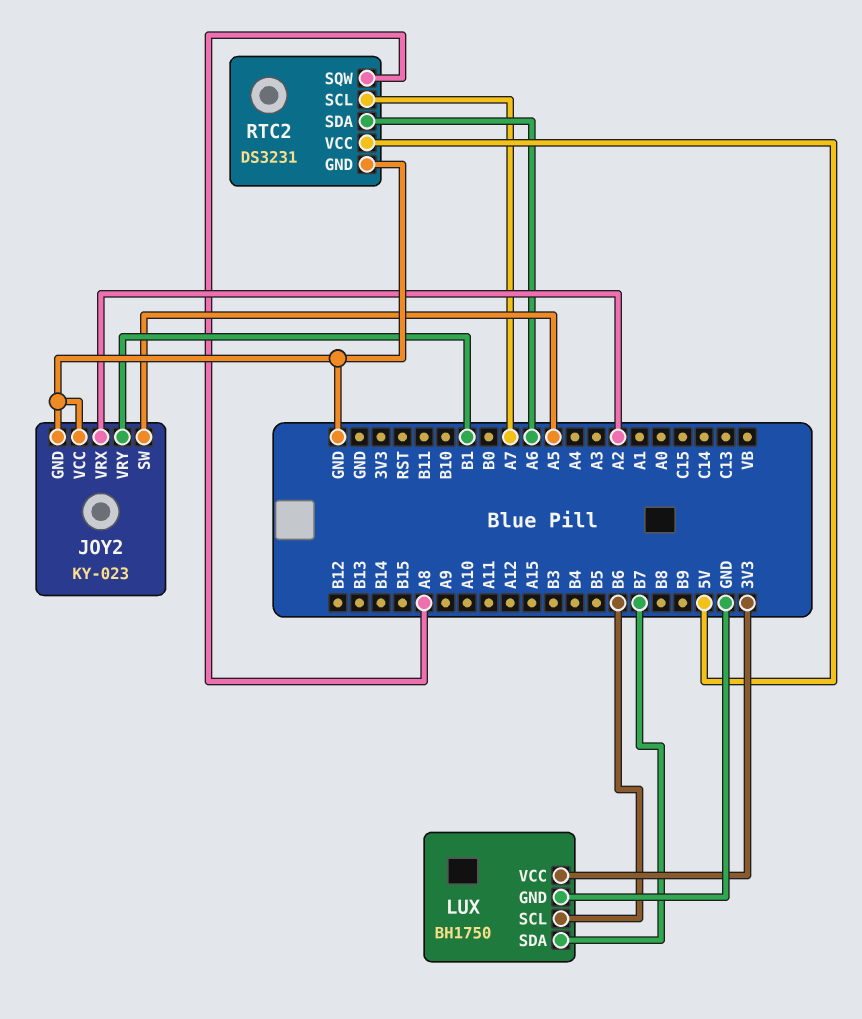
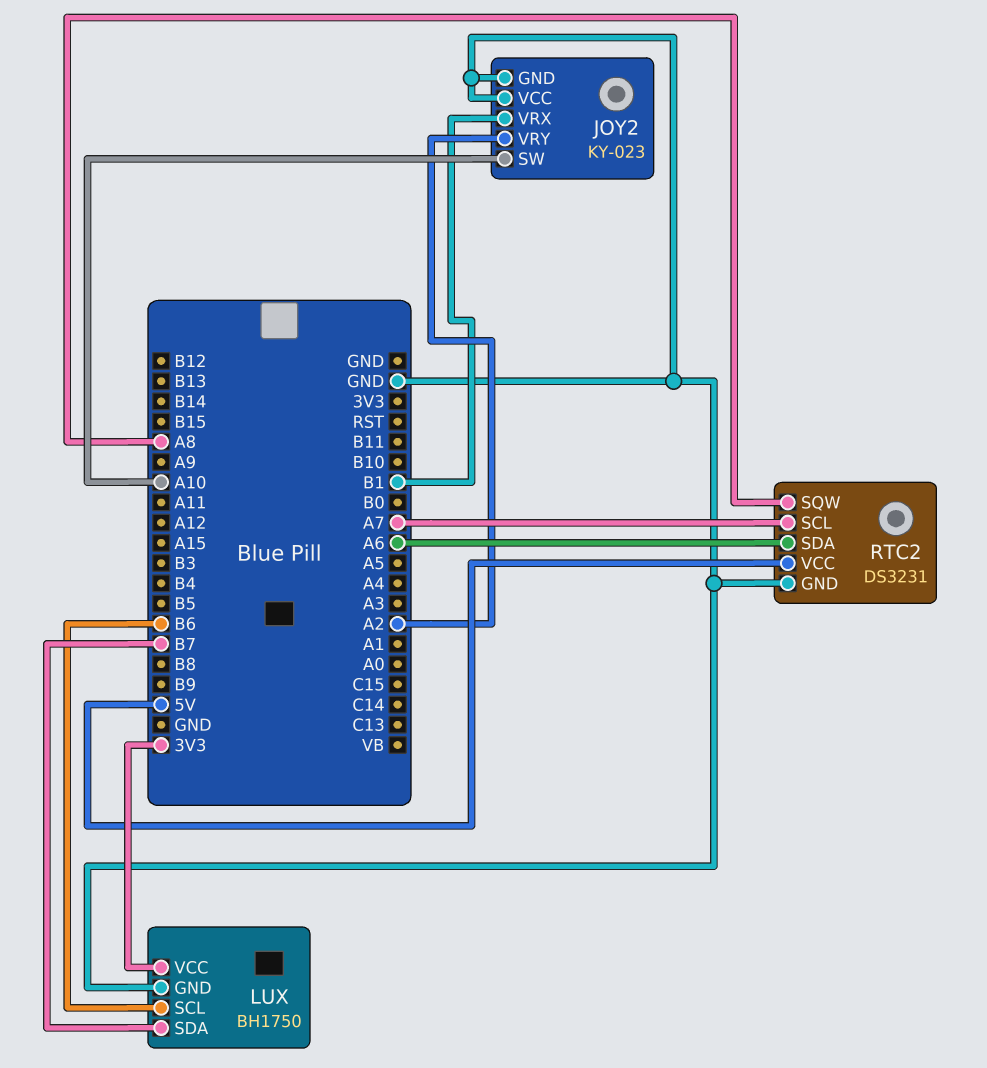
JOY2 pin SW: A5 -> A10
JOY2 pin VRX: A2 -> B1
JOY2 pin VRY: B1 -> A2

